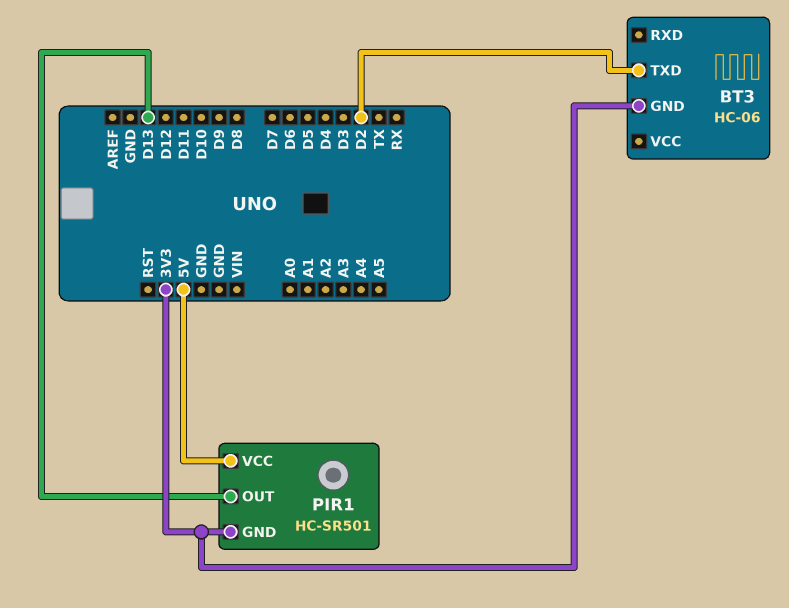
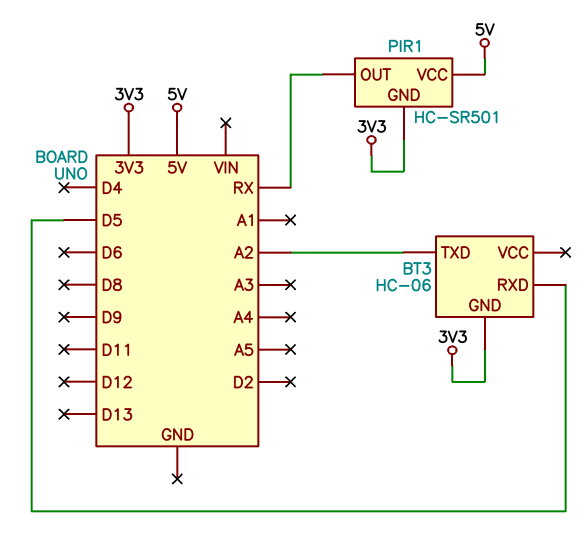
BT3 pin RXD: none -> D5
BT3 pin TXD: D2 -> A2
PIR1 pin OUT: D13 -> RX

